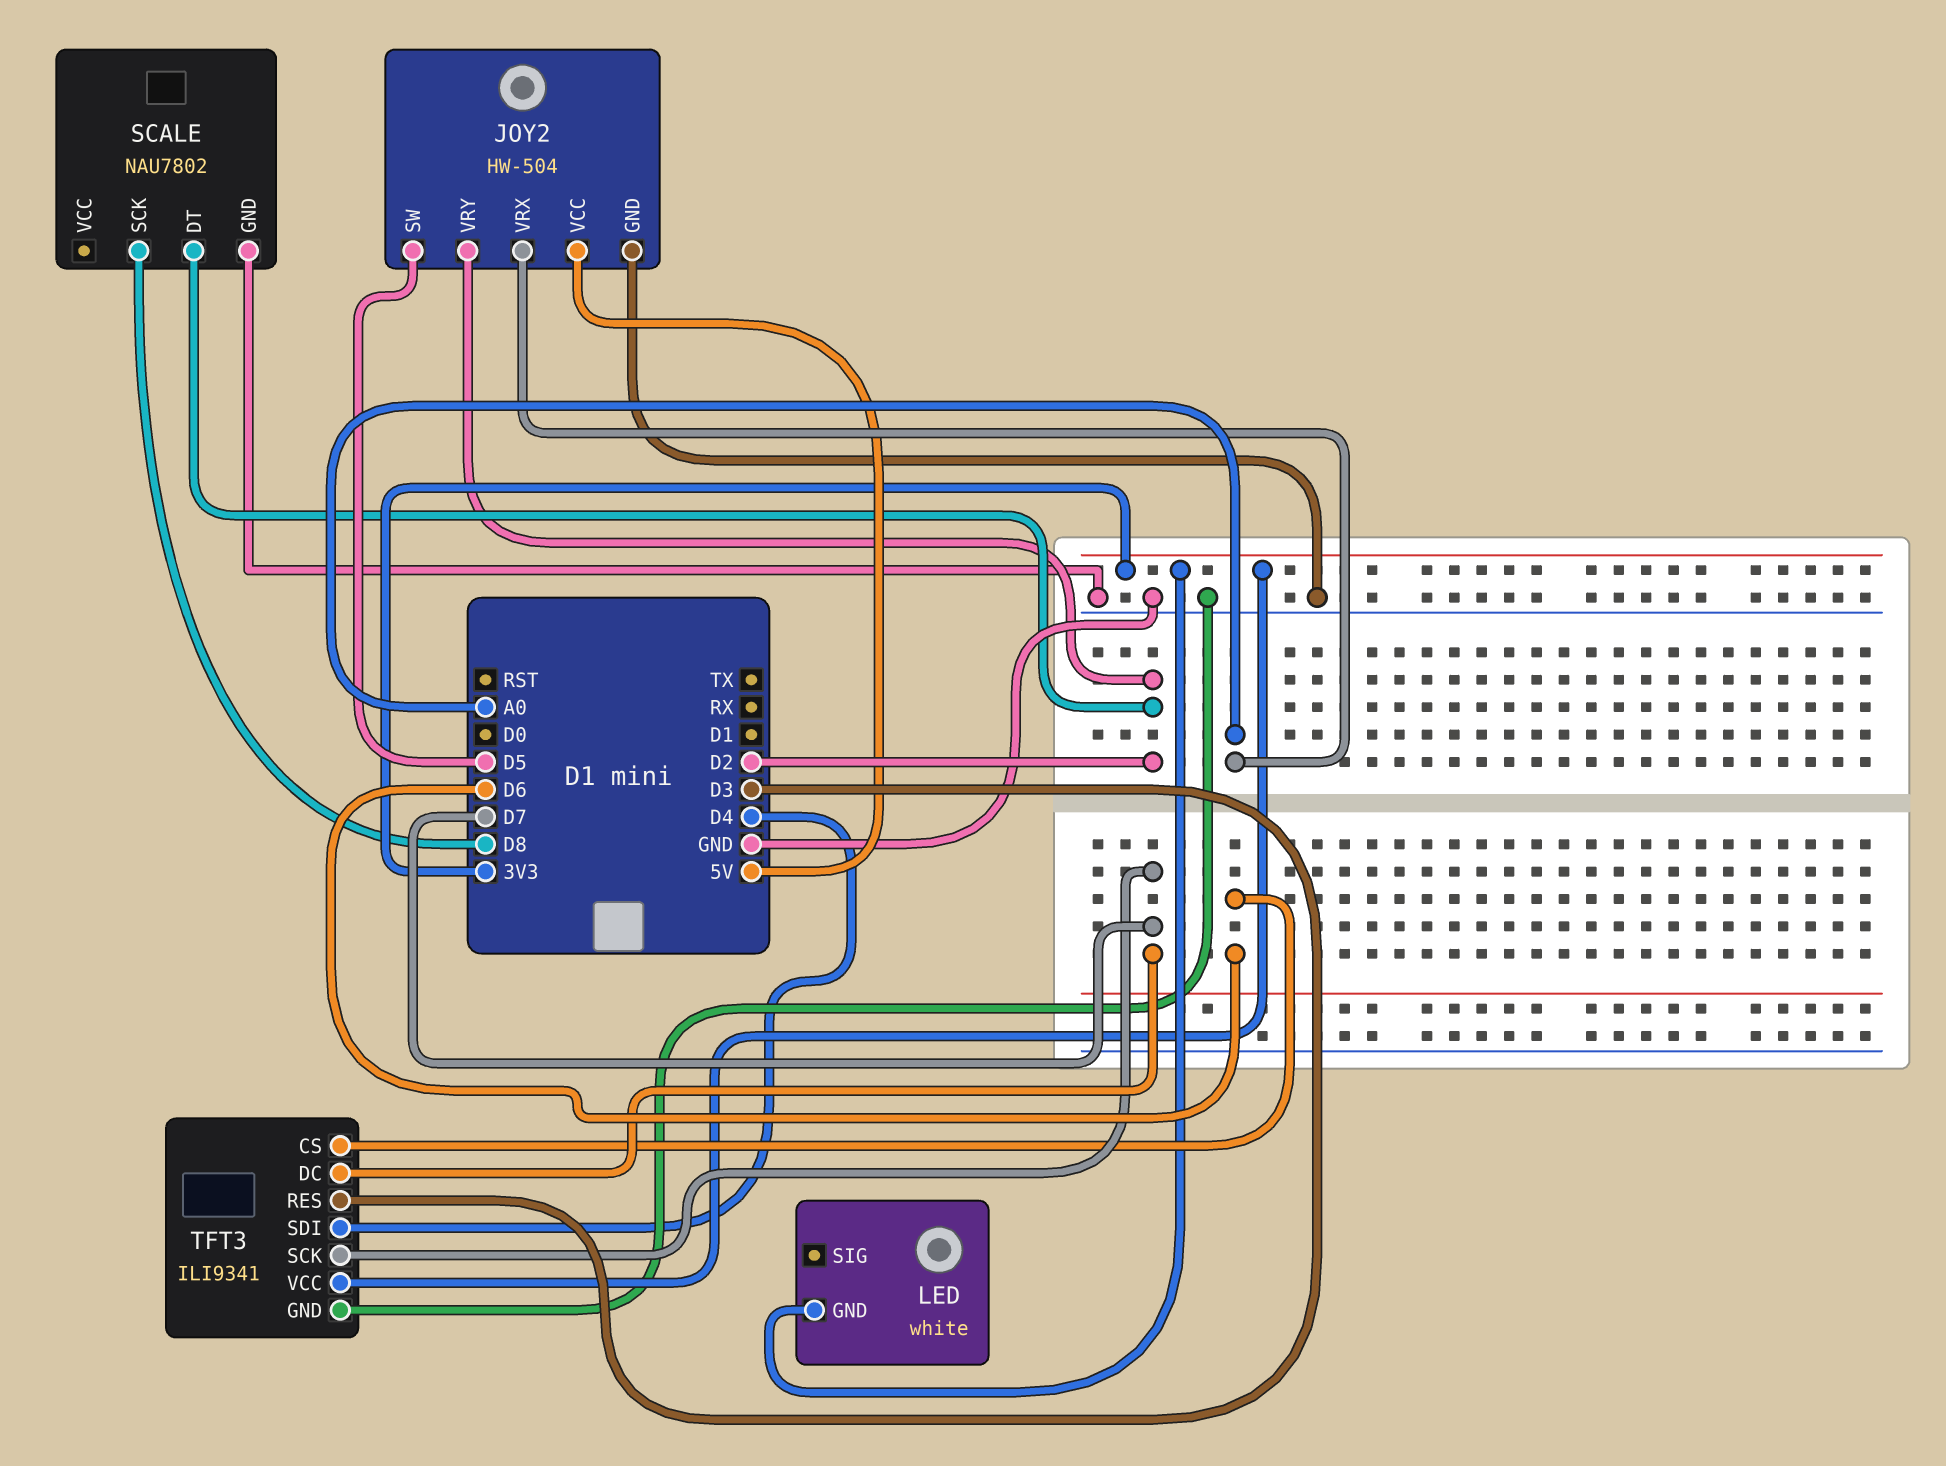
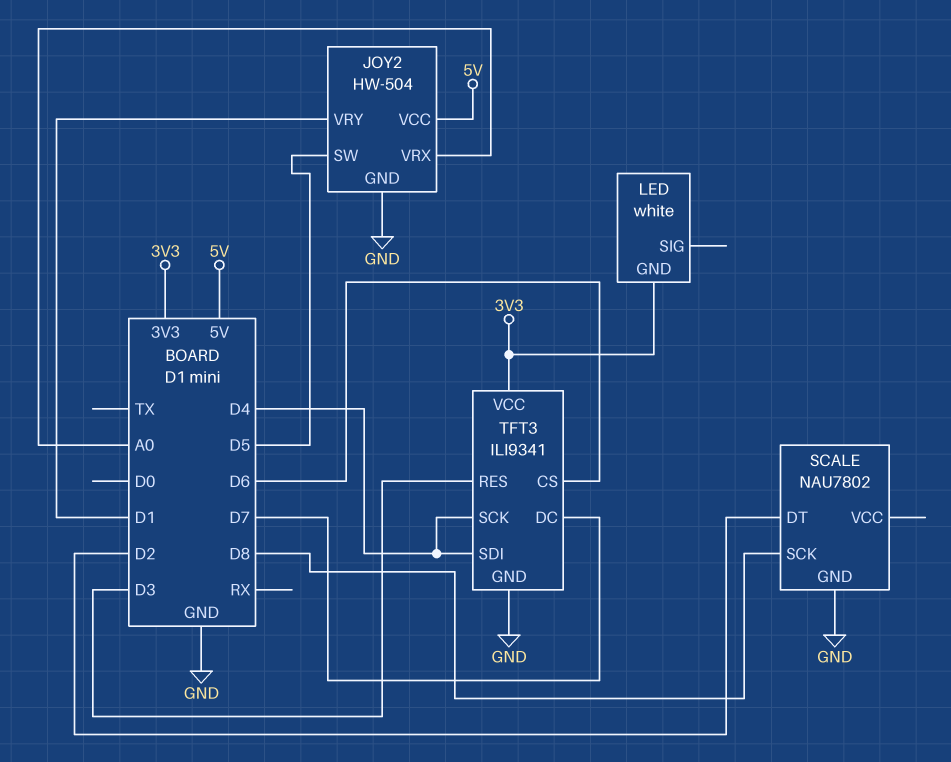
JOY2 pin VRY: D2 -> D1
TFT3 pin SCK: D7 -> D4

